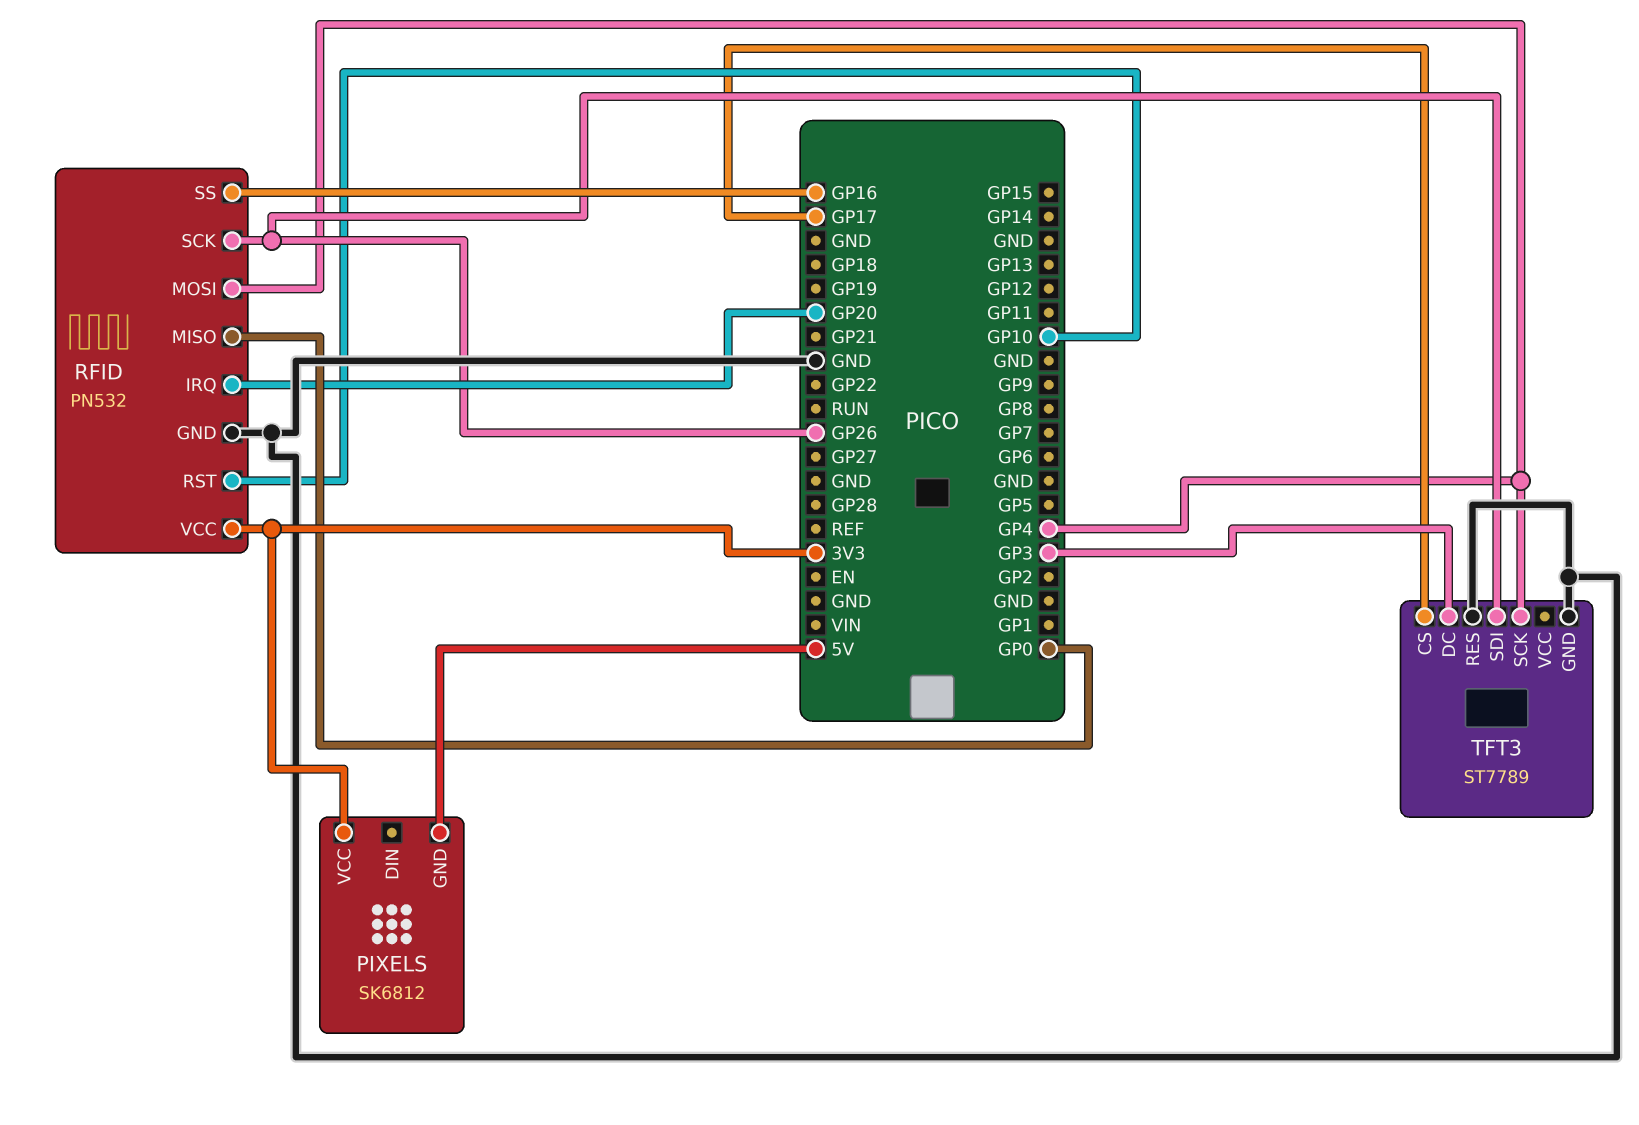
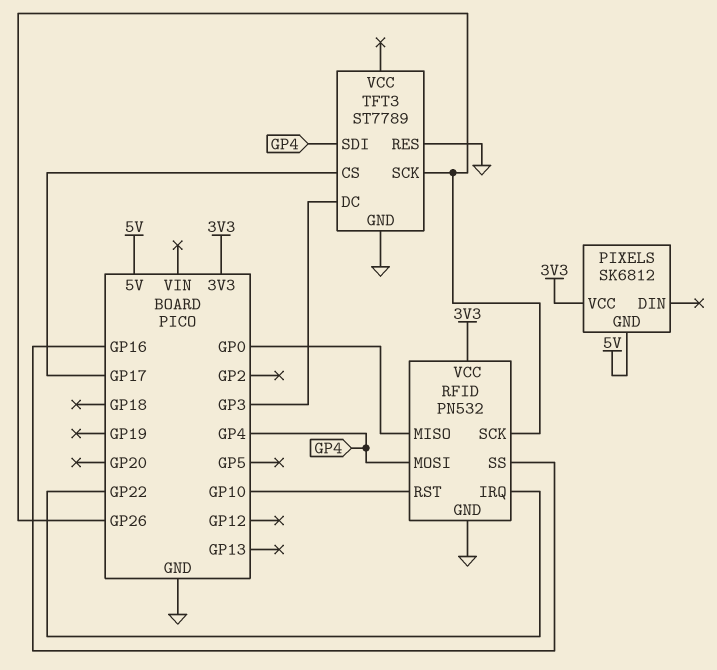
RFID pin IRQ: GP20 -> GP22
TFT3 pin SCK: GP4 -> GP26
TFT3 pin SDI: GP26 -> GP4

